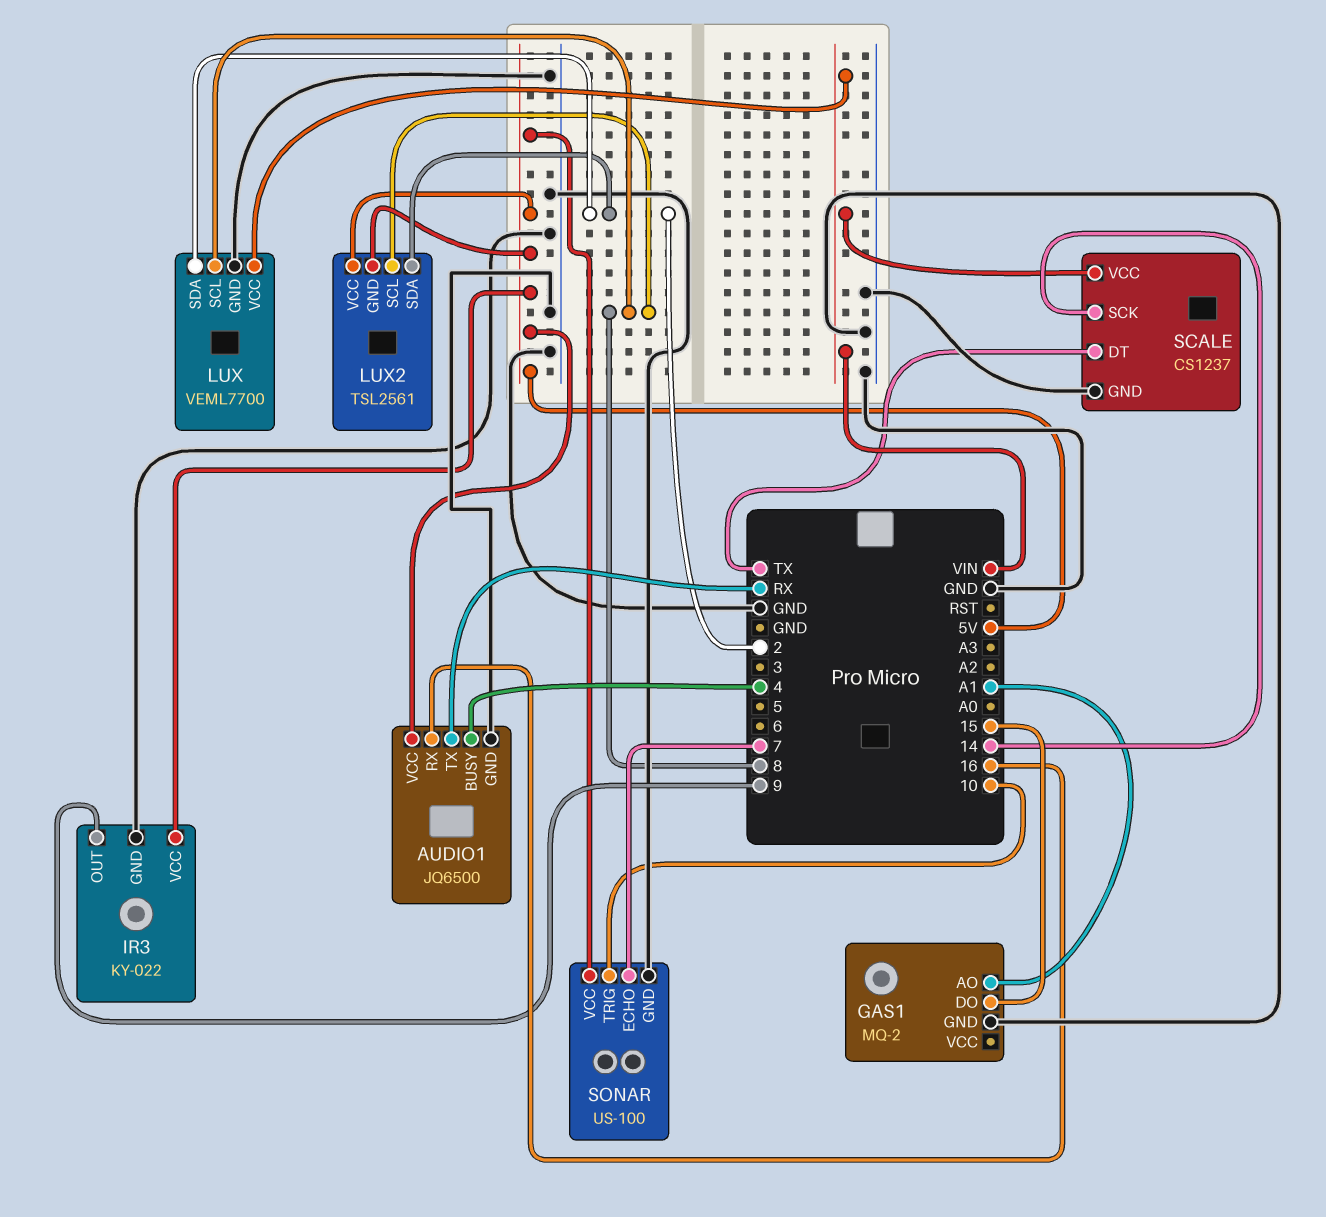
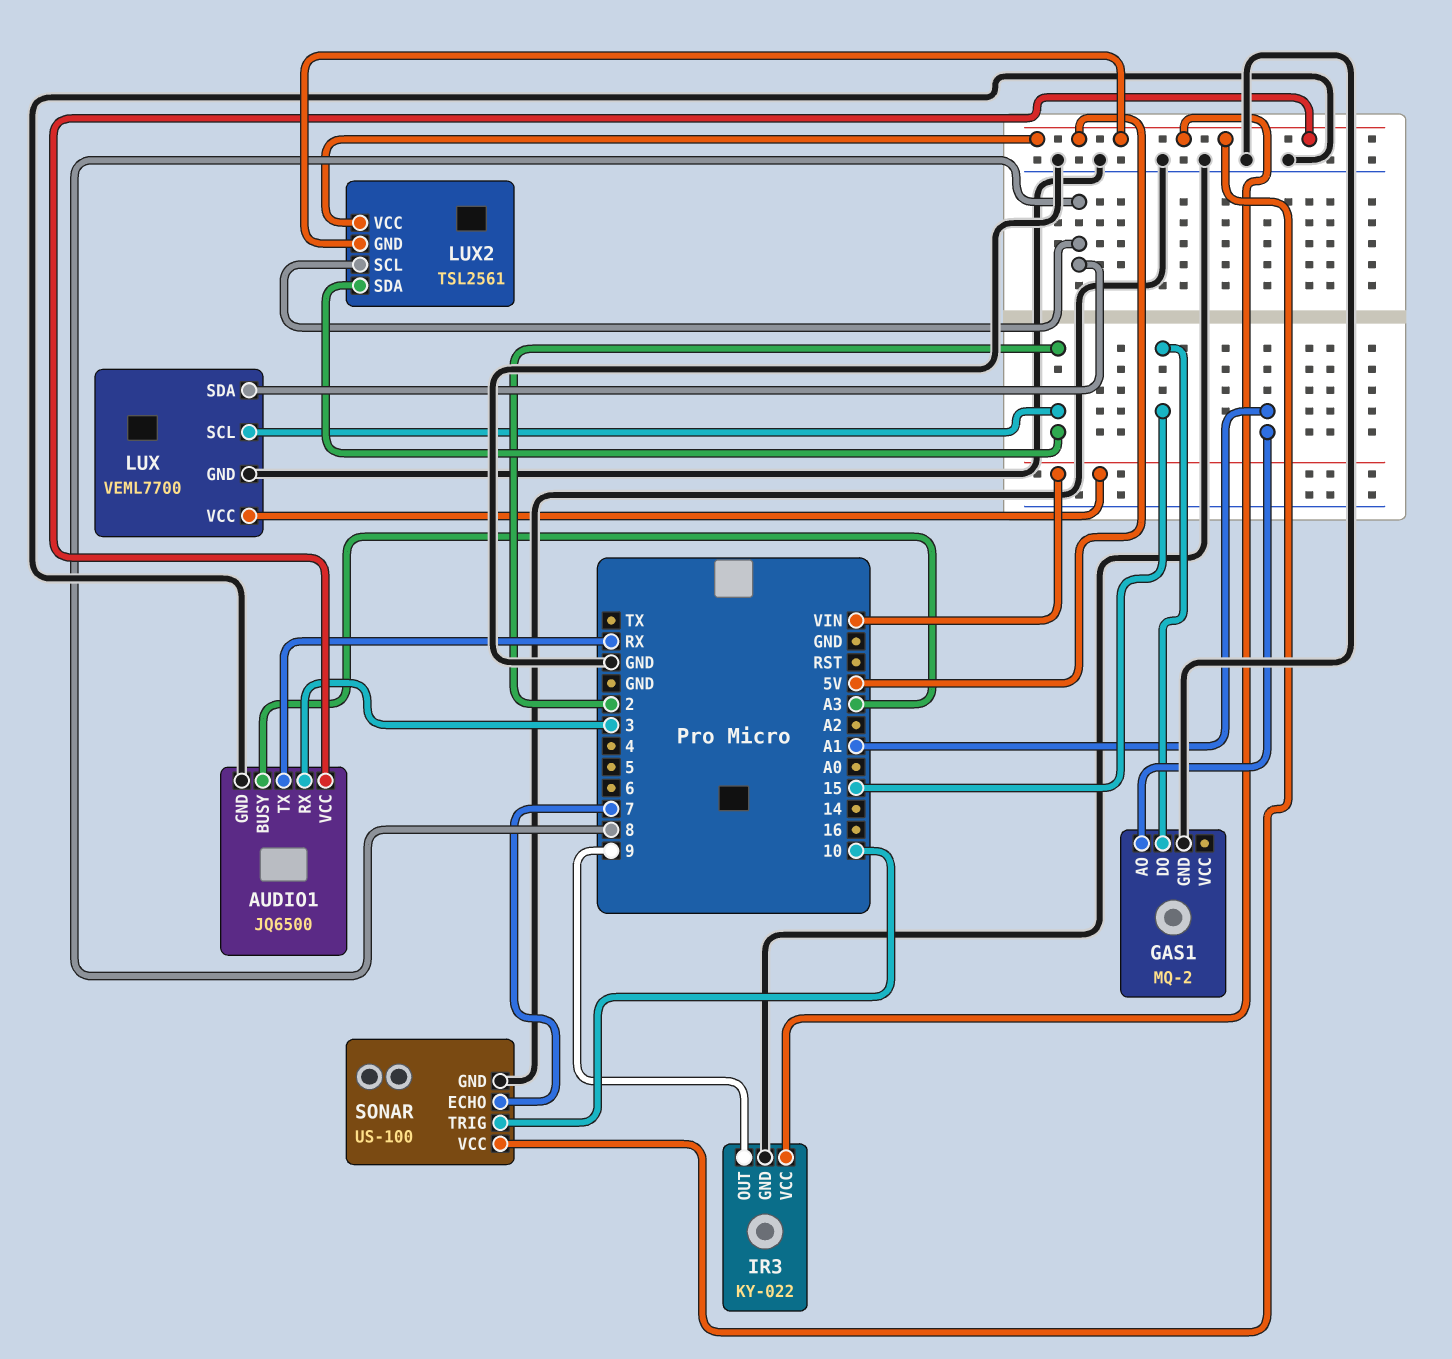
AUDIO1 pin BUSY: 4 -> A3
AUDIO1 pin RX: 16 -> 3
LUX pin SCL: 8 -> 2
LUX pin SDA: 2 -> 8
SCALE: CS1237 -> none
SCALE pin DT: TX -> none
SCALE pin GND: GND -> none
SCALE pin SCK: 14 -> none
SCALE pin VCC: VIN -> none

